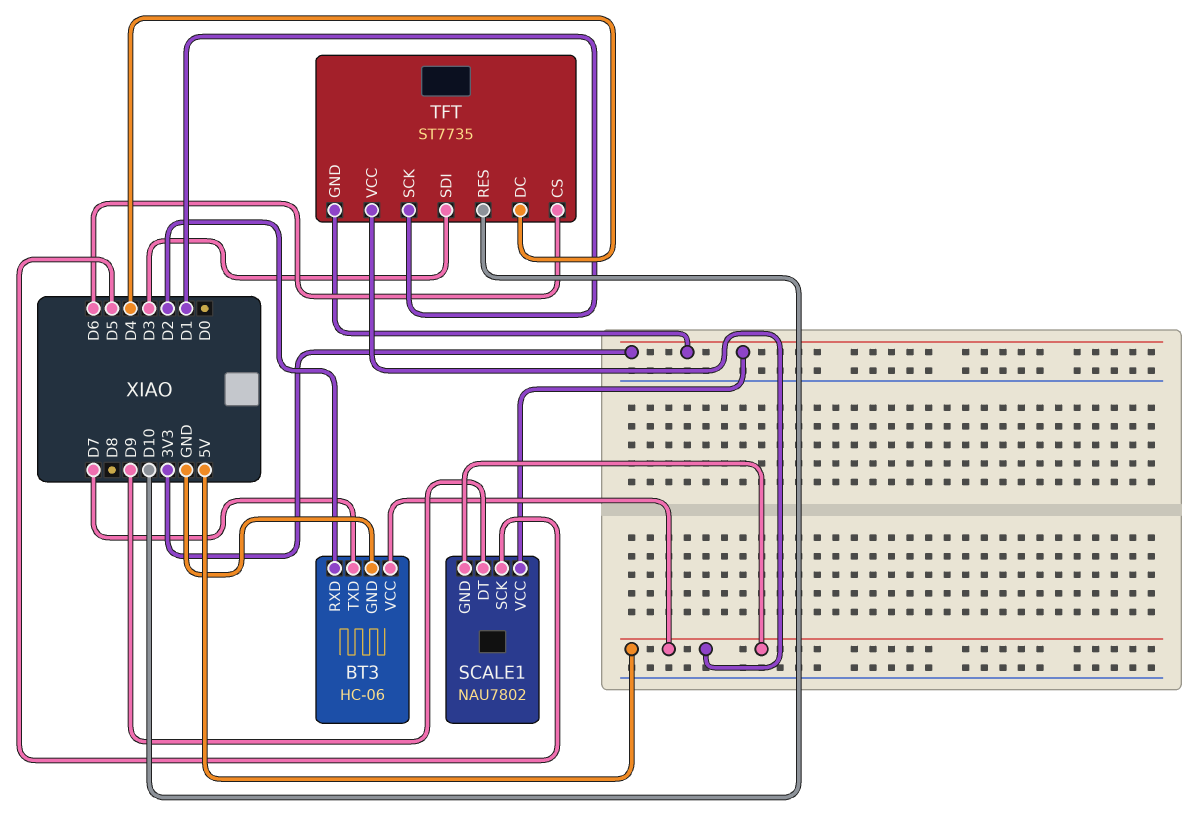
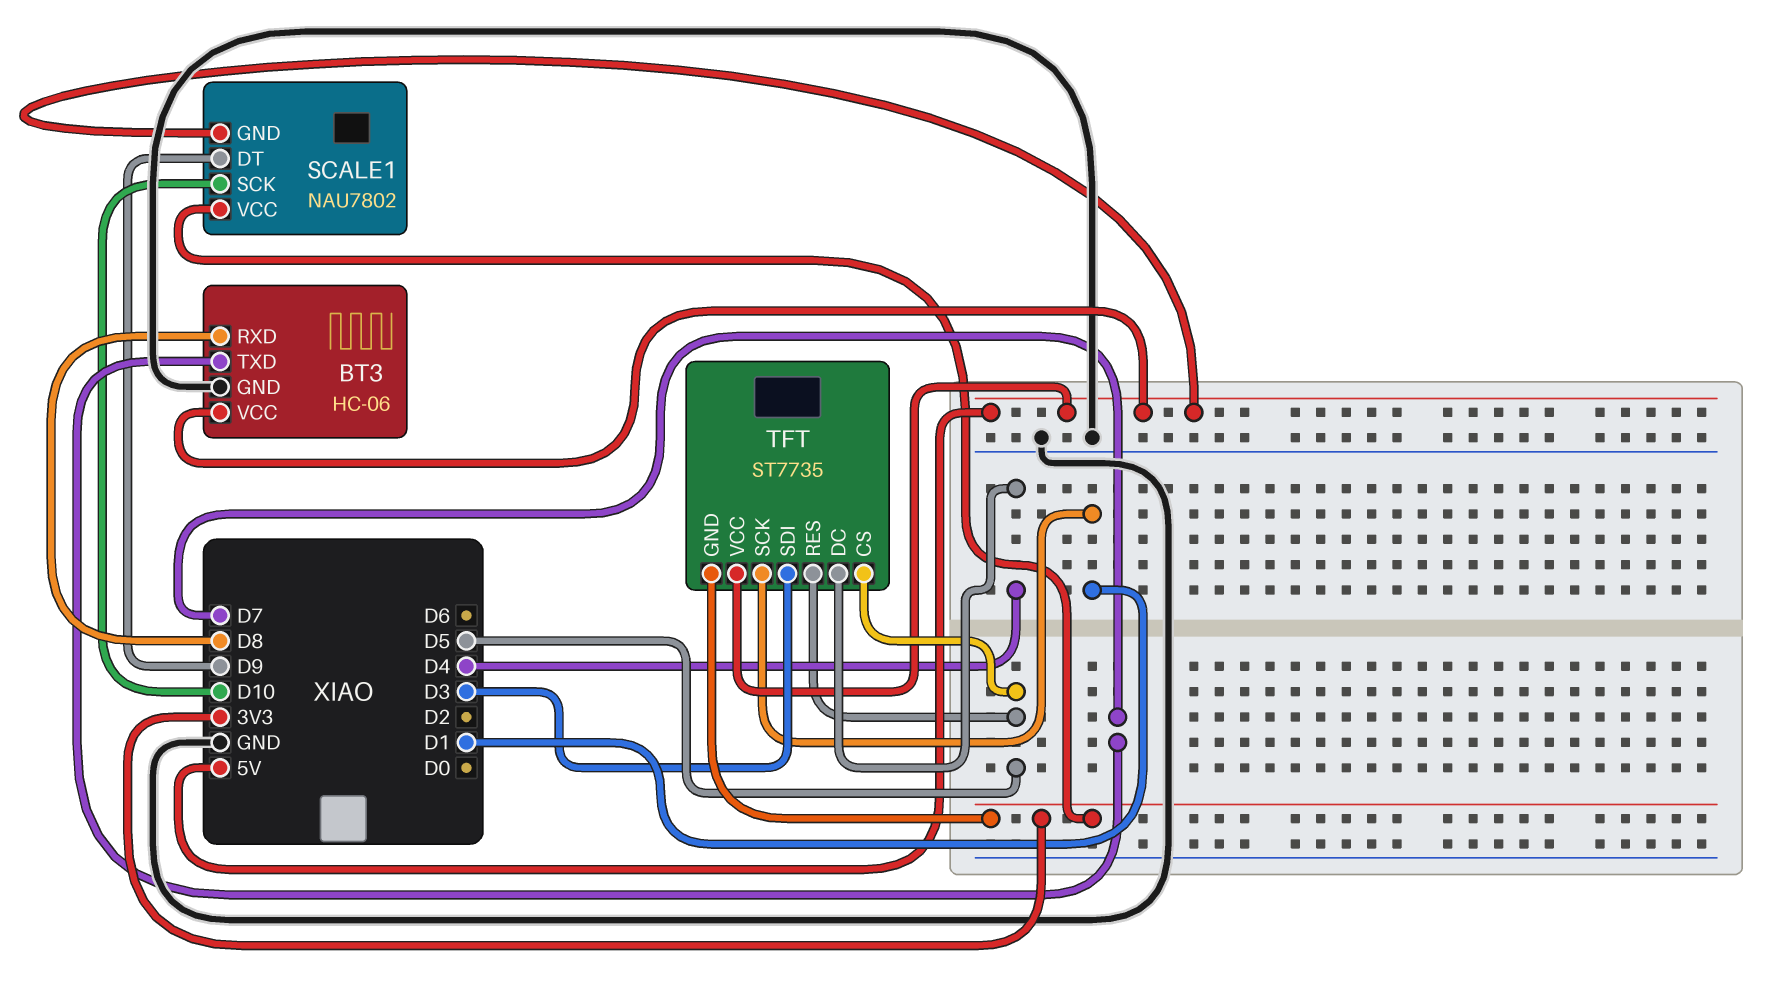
BT3 pin RXD: D2 -> D8
SCALE1 pin SCK: D5 -> D10
TFT pin CS: D6 -> D5
TFT pin RES: D10 -> D5

